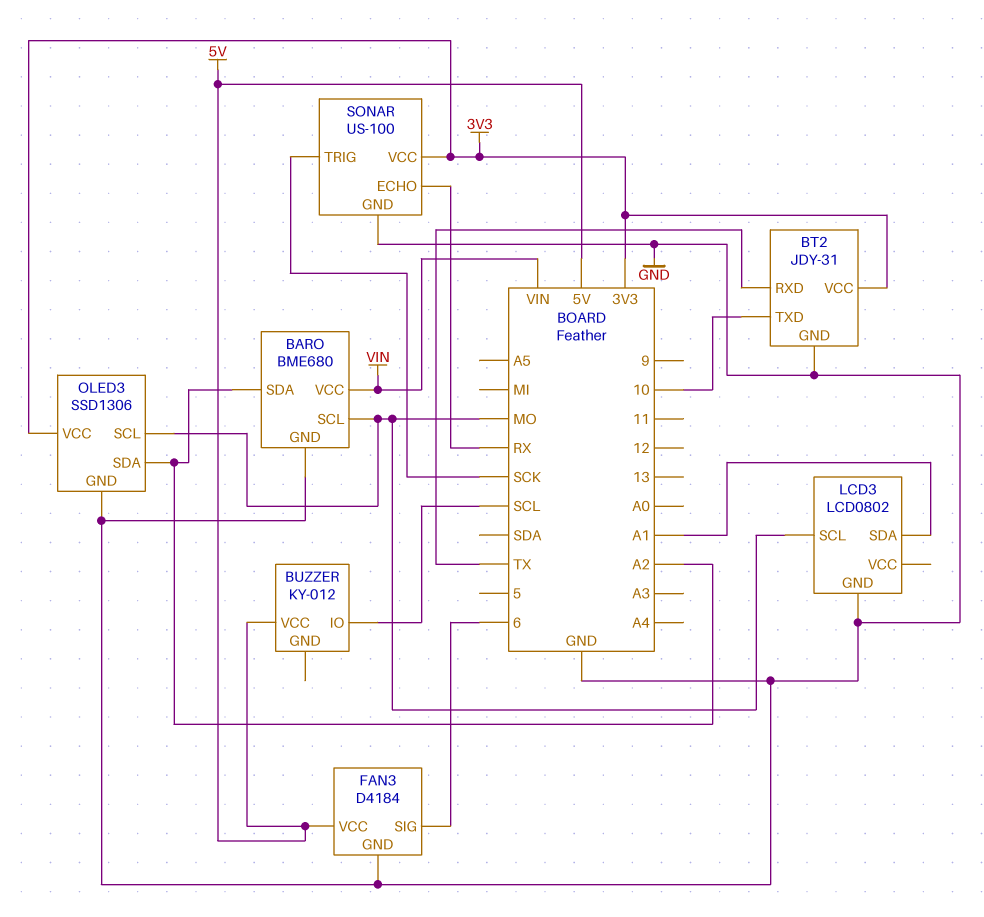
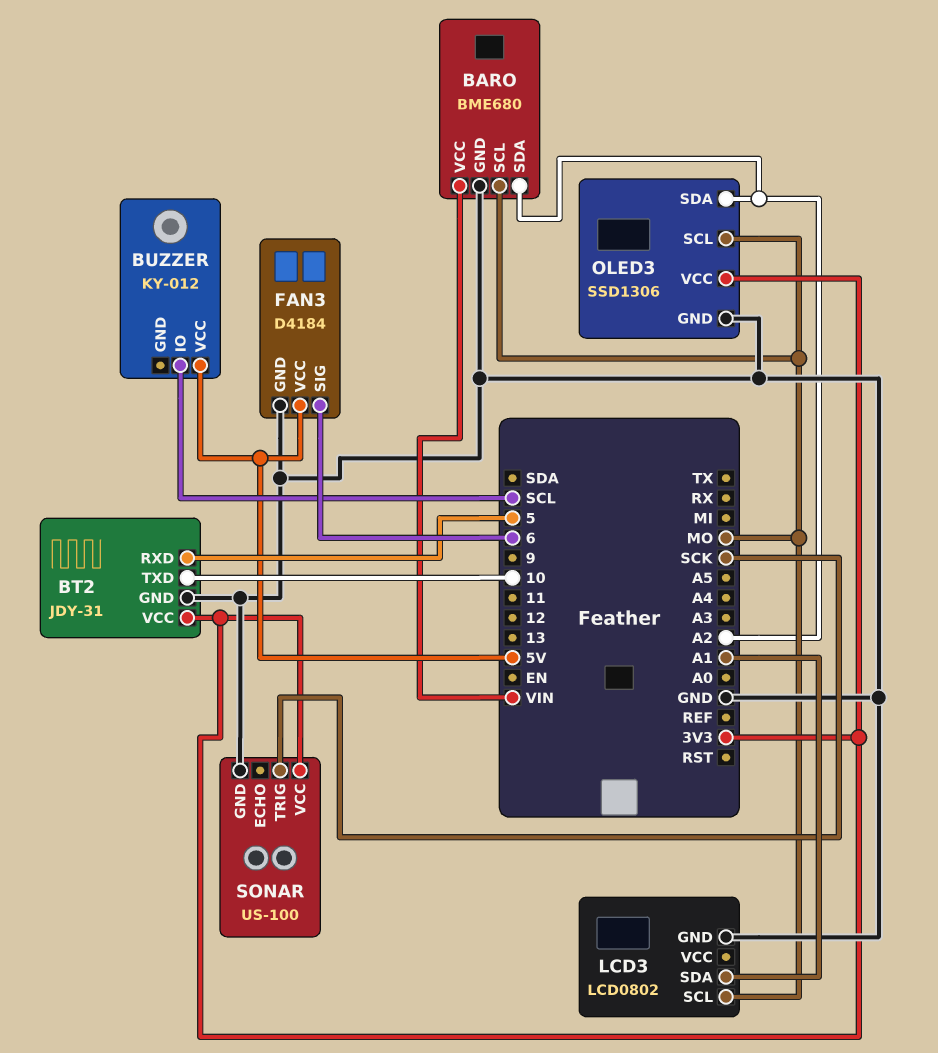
BT2 pin RXD: TX -> 5
SONAR pin ECHO: RX -> none

